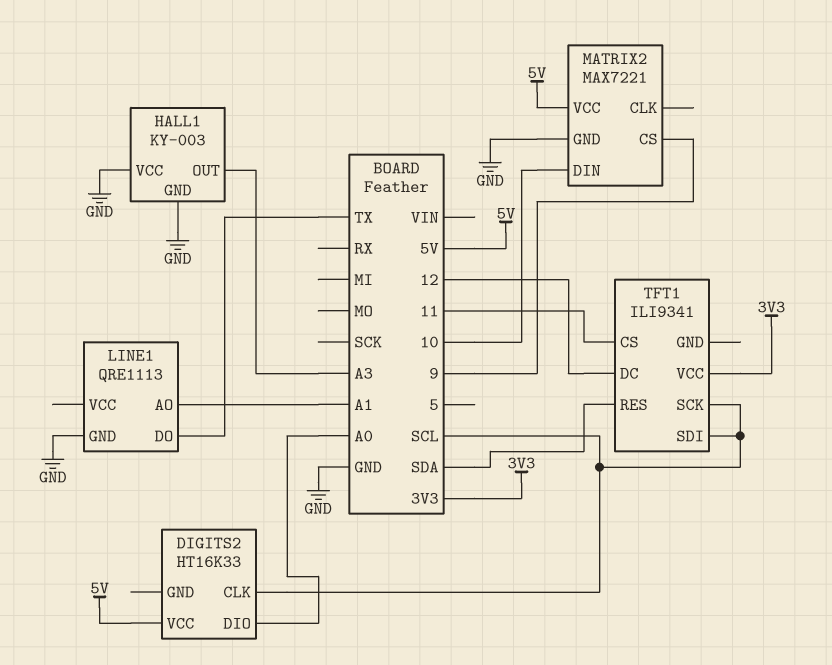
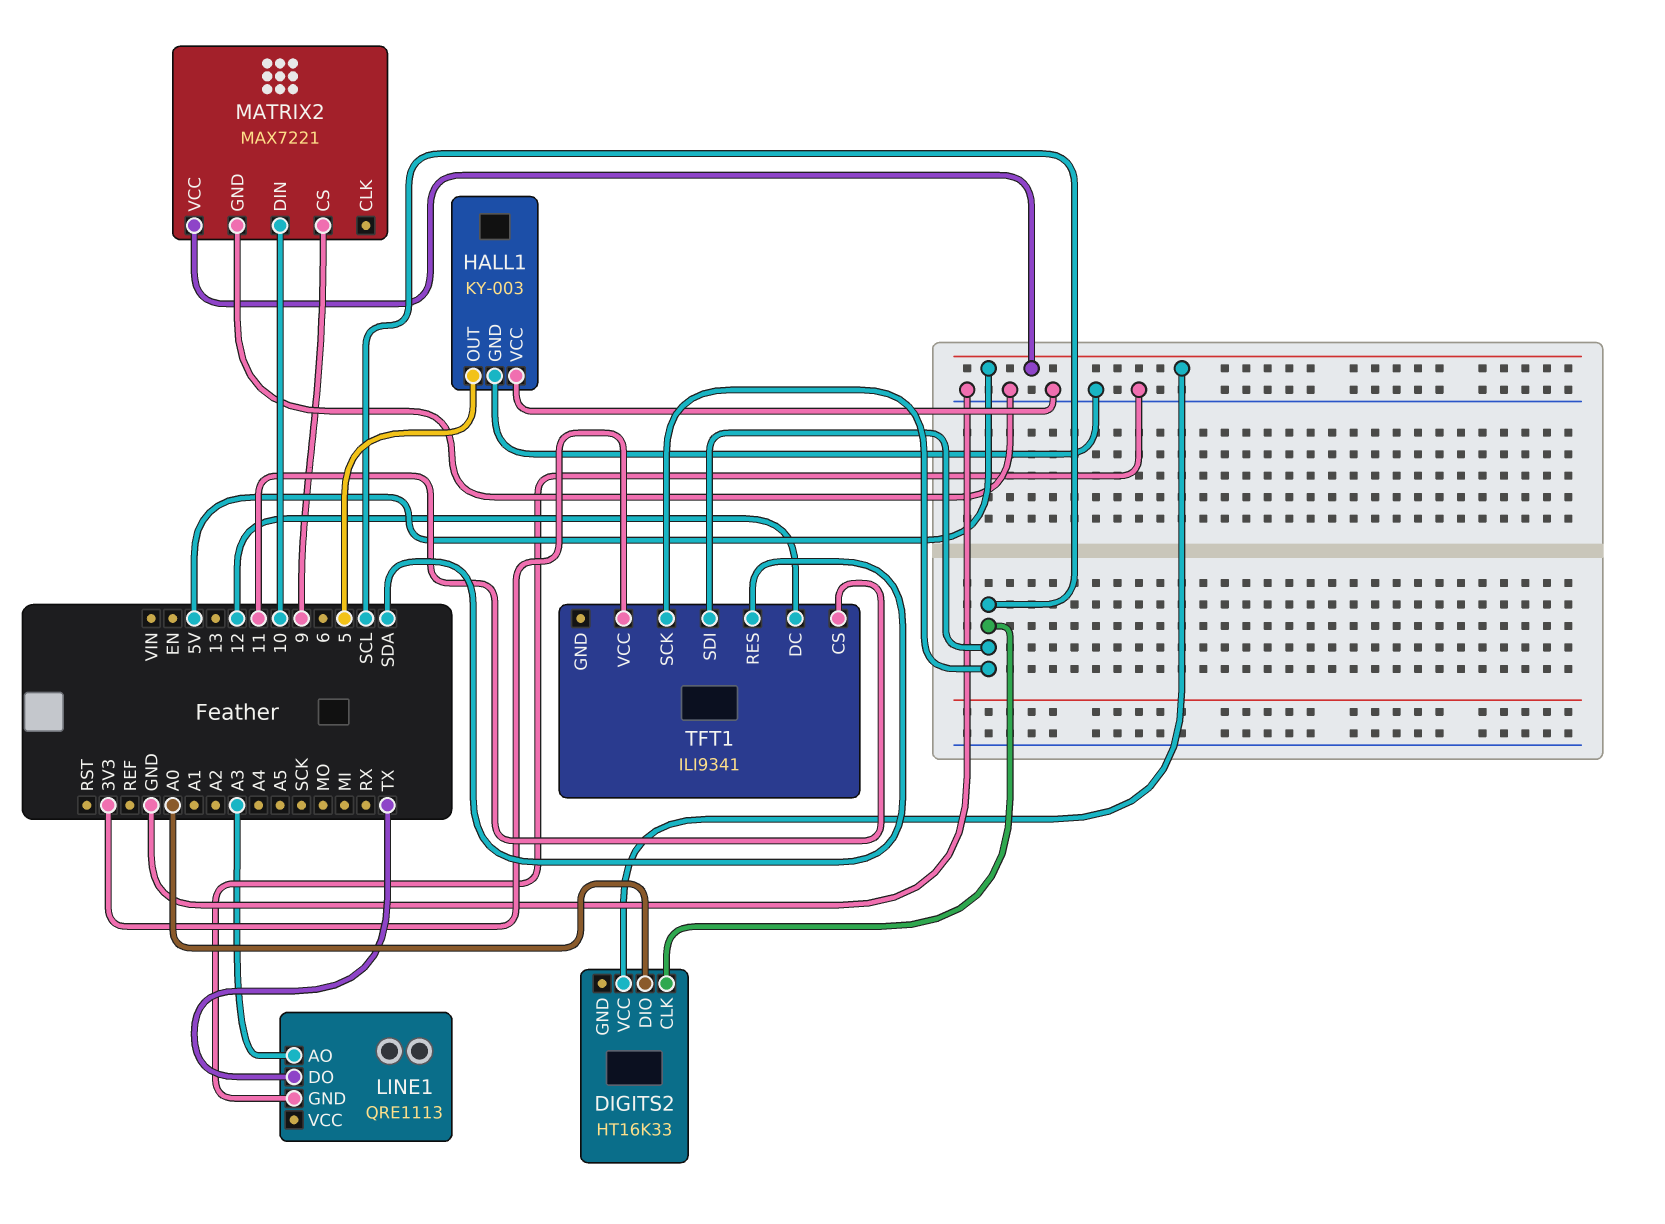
HALL1 pin OUT: A3 -> 5
LINE1 pin AO: A1 -> A3

